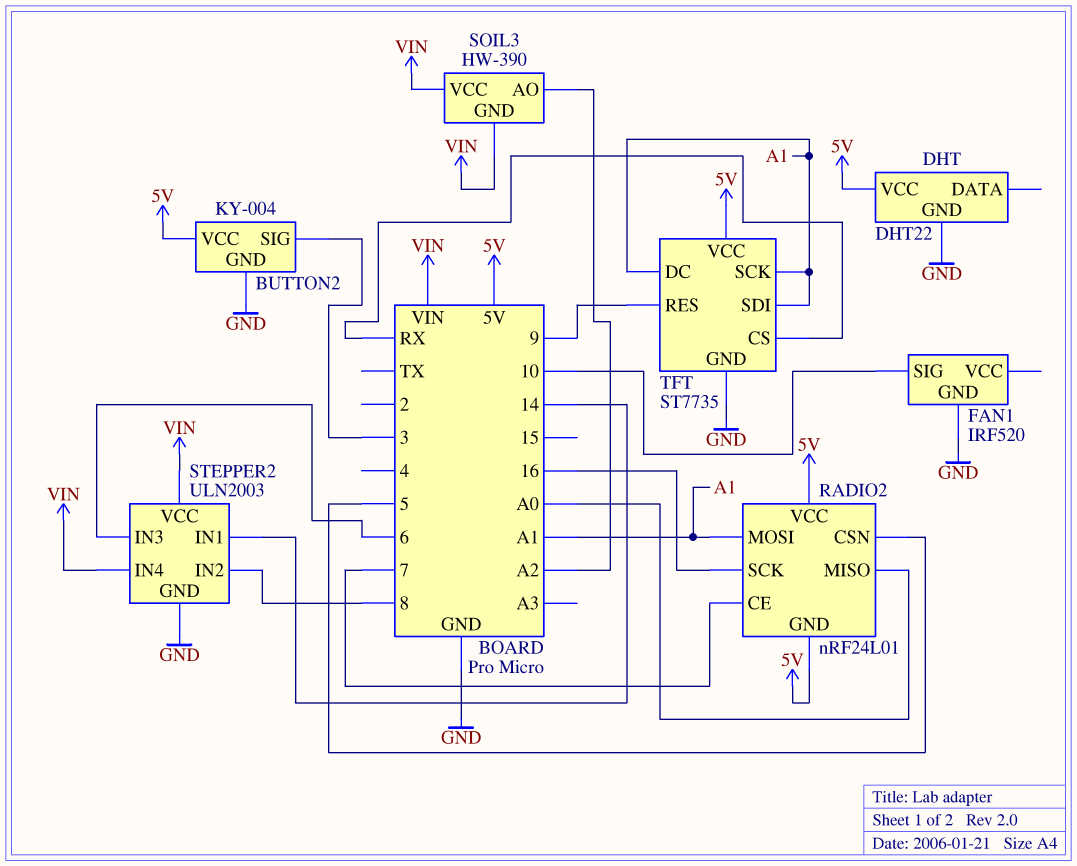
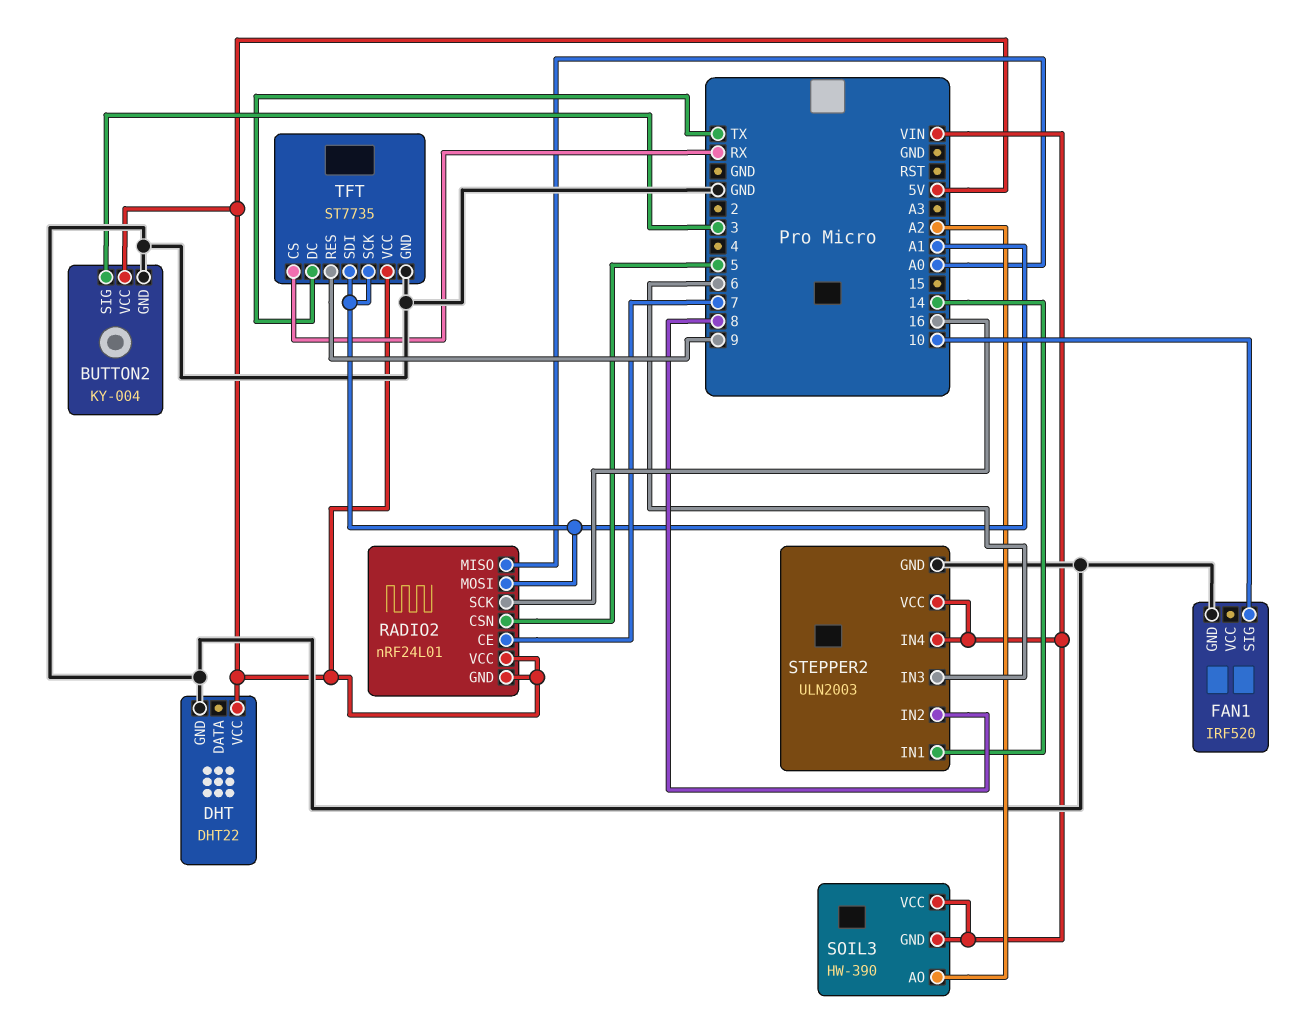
TFT pin DC: A1 -> TX

